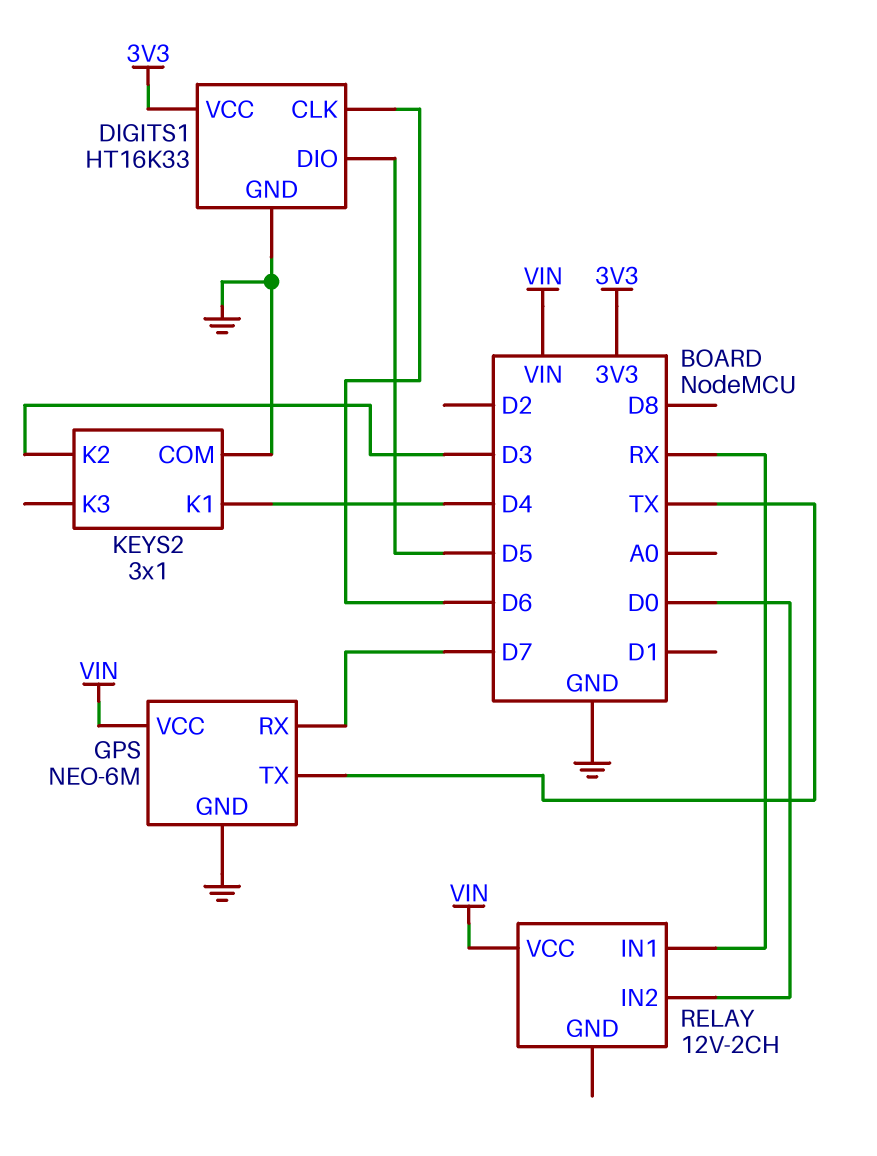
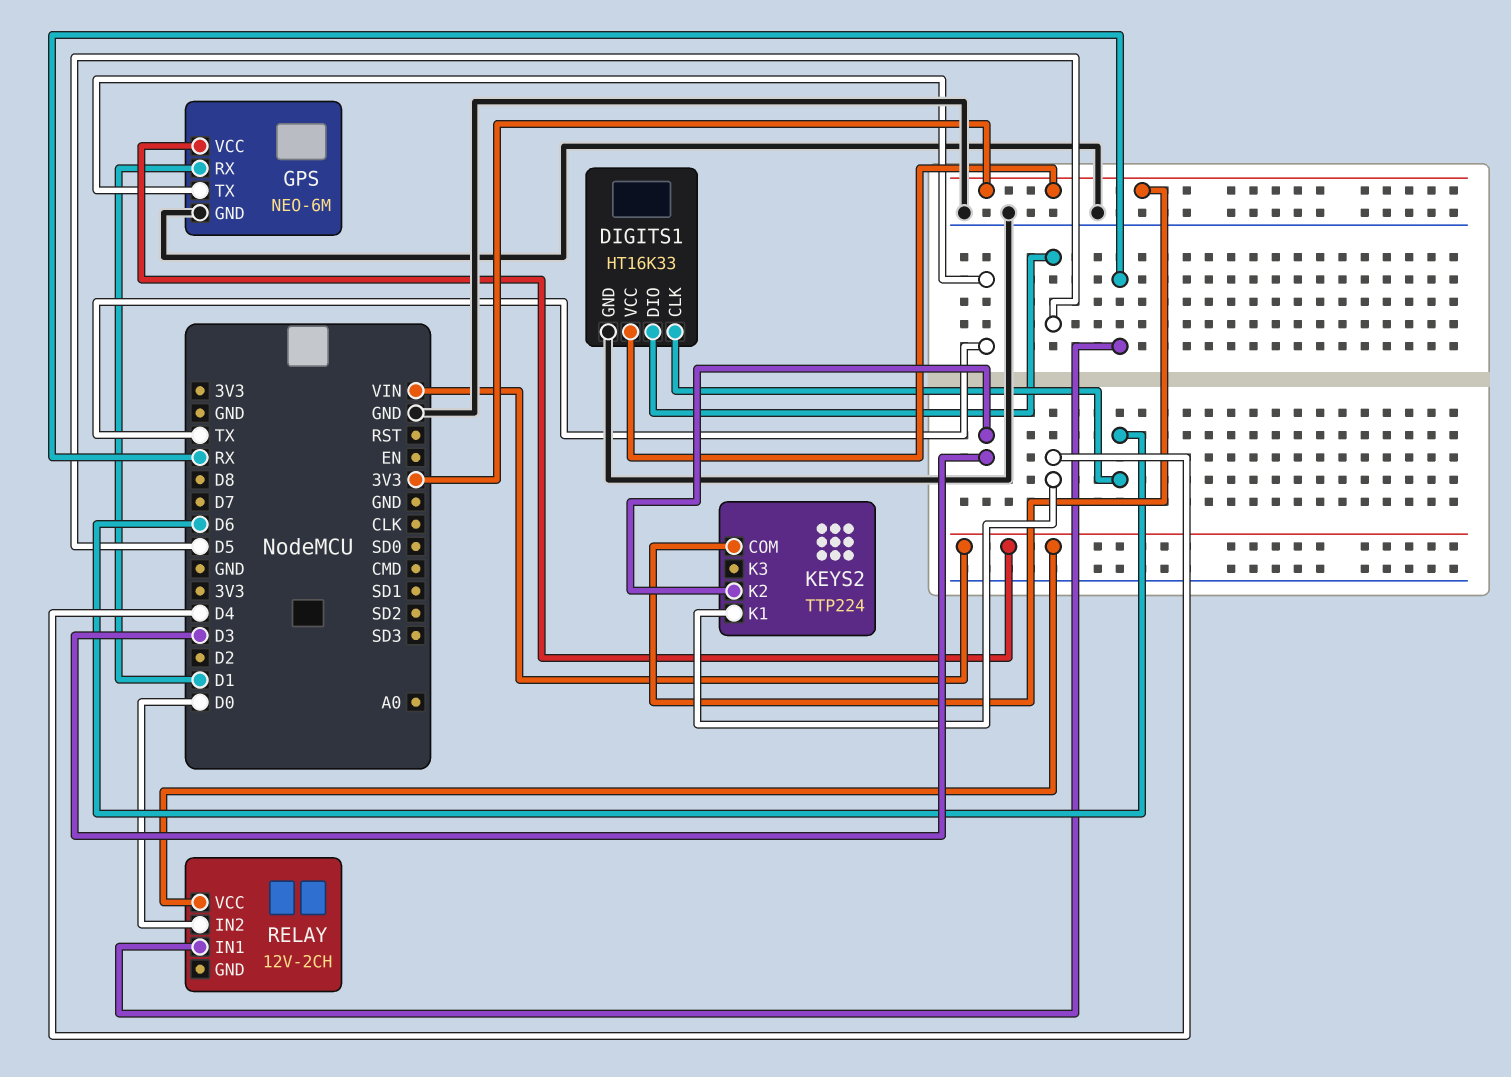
GPS pin RX: D7 -> D1
KEYS2: 3x1 -> TTP224
KEYS2 pin COM: GND -> 3V3

